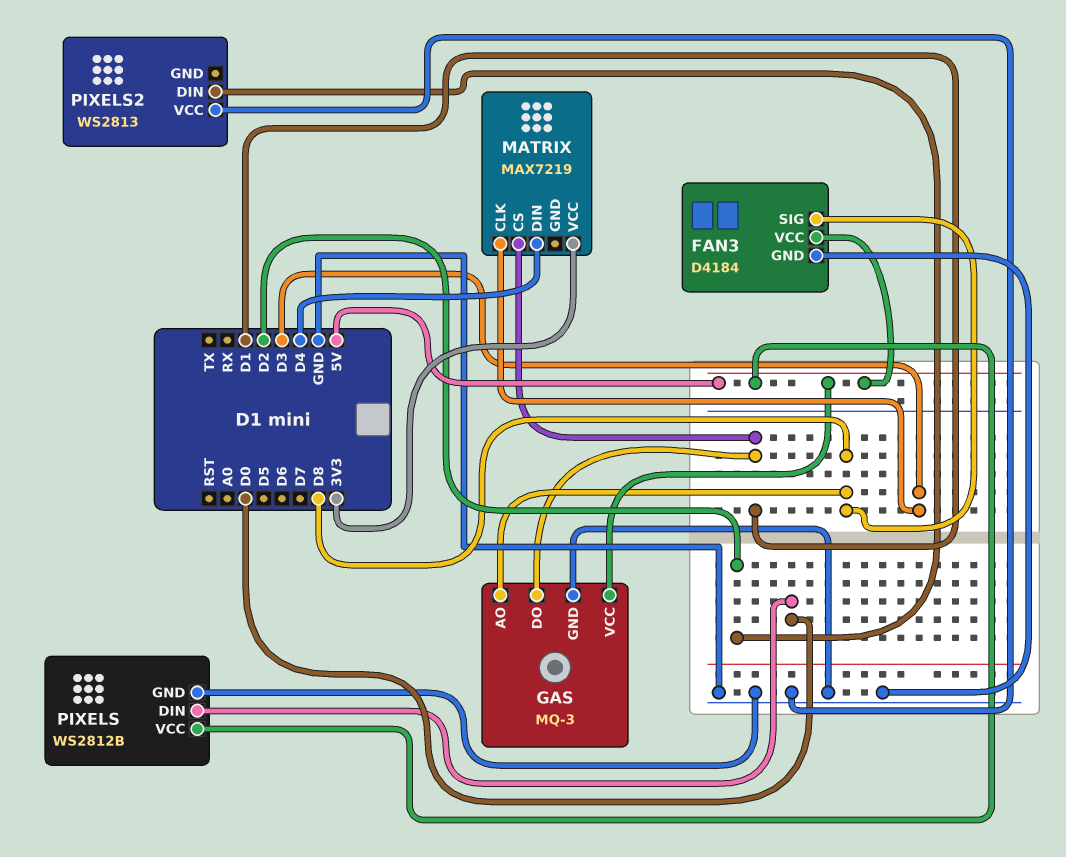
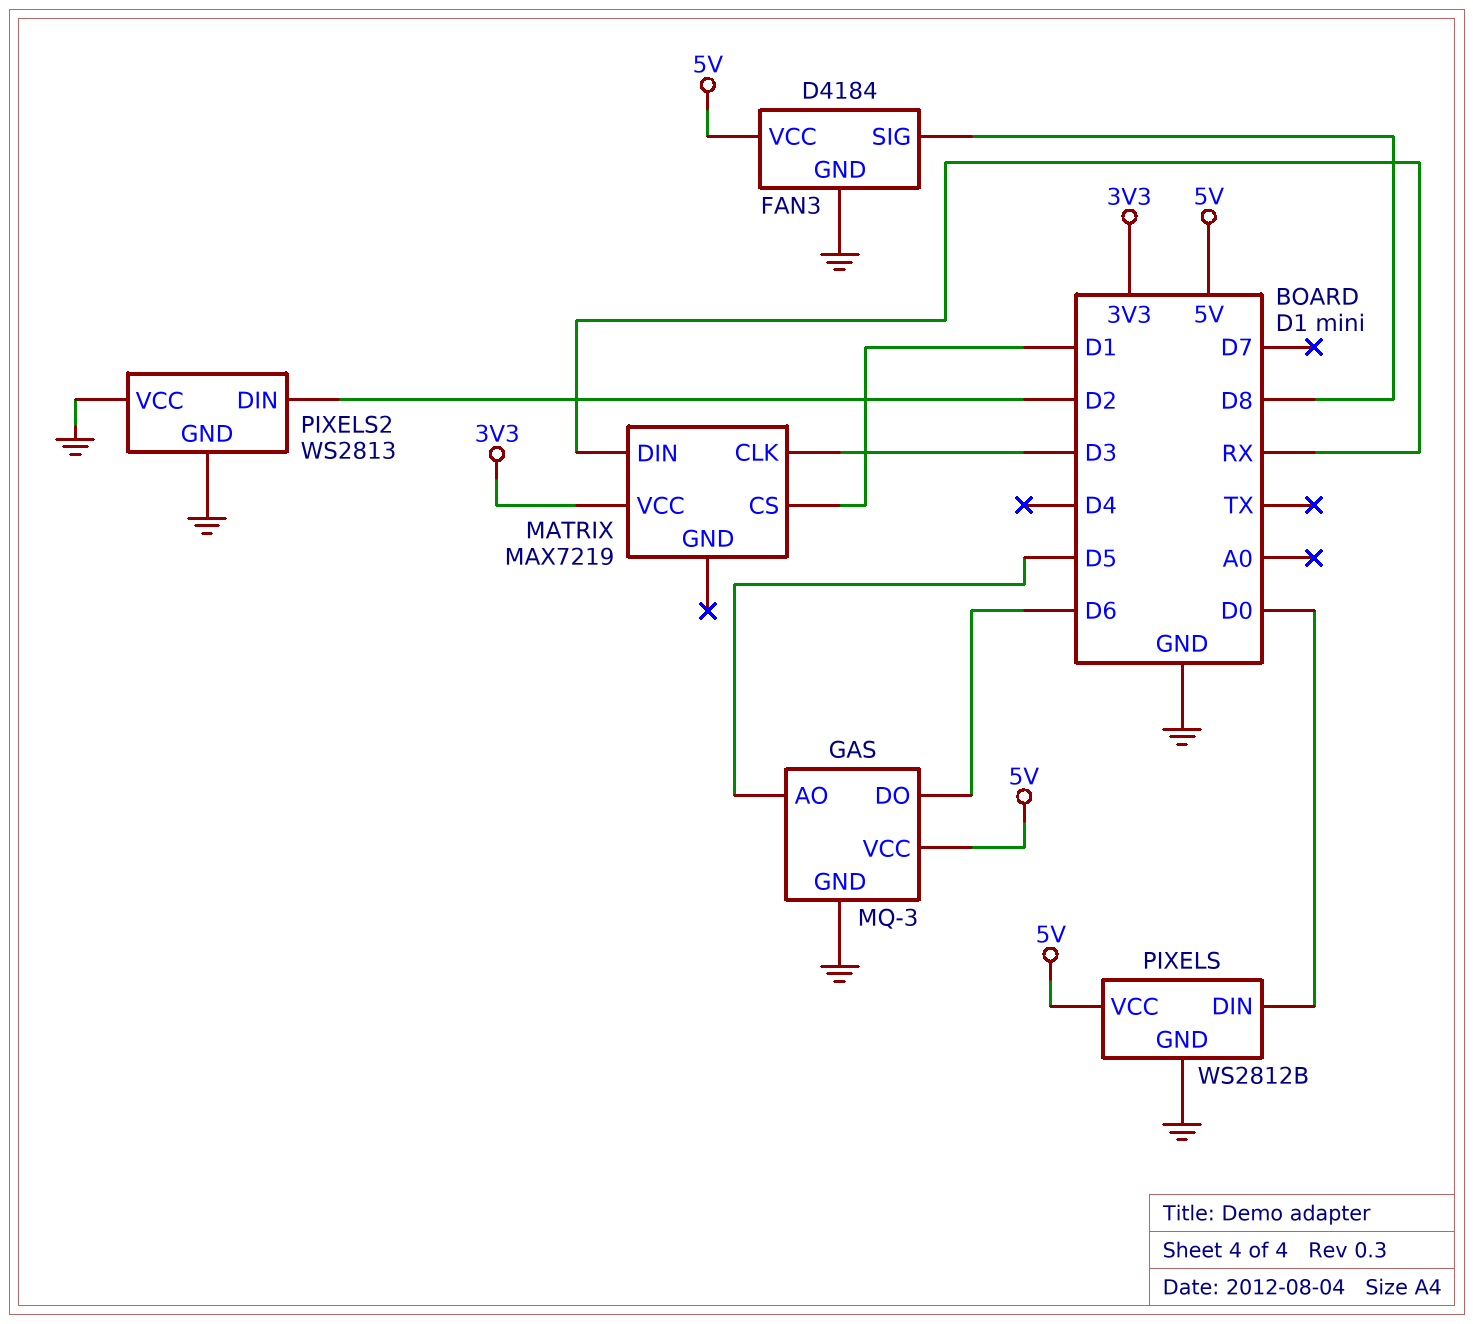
GAS pin AO: D8 -> D5
GAS pin DO: D1 -> D6
MATRIX pin DIN: D4 -> RX
PIXELS2 pin GND: none -> GND

